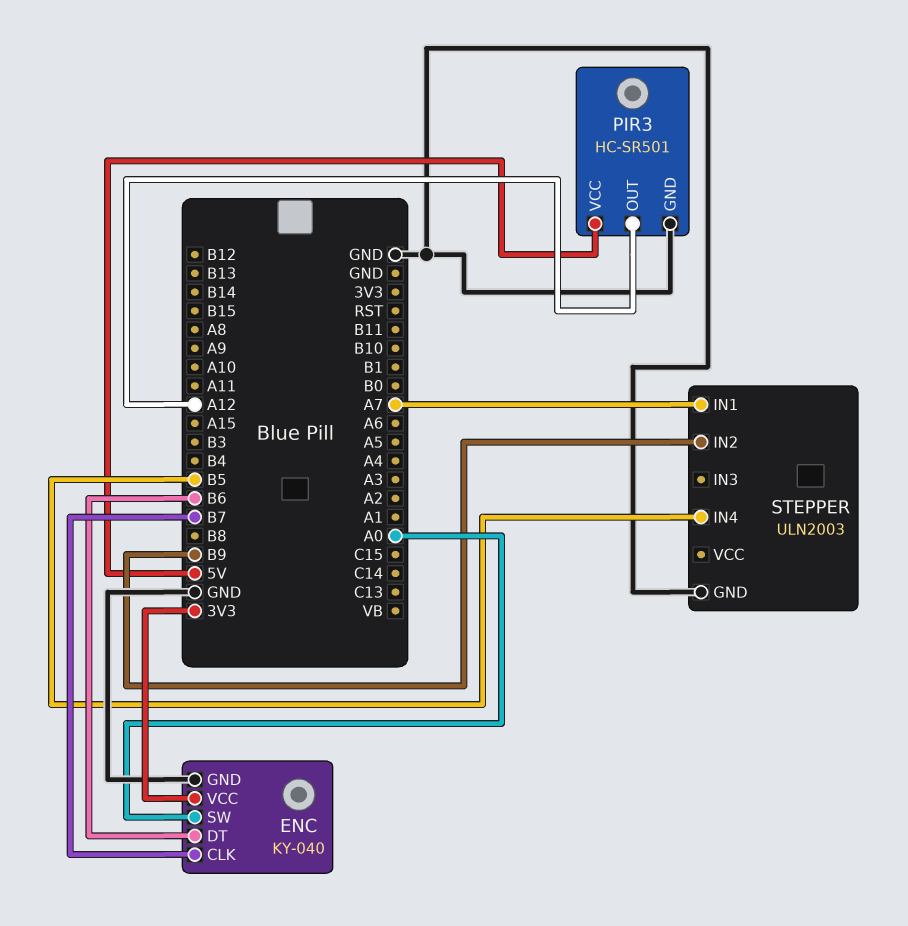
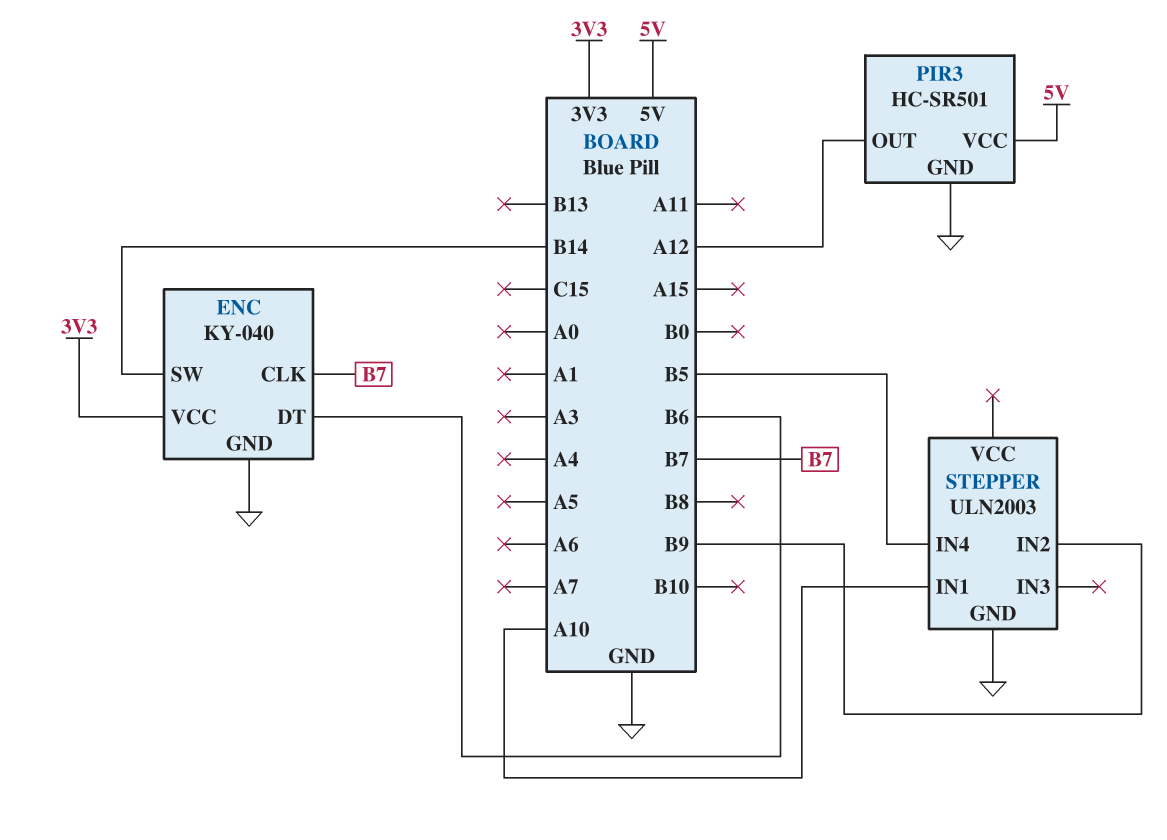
ENC pin SW: A0 -> B14
STEPPER pin IN1: A7 -> A10

